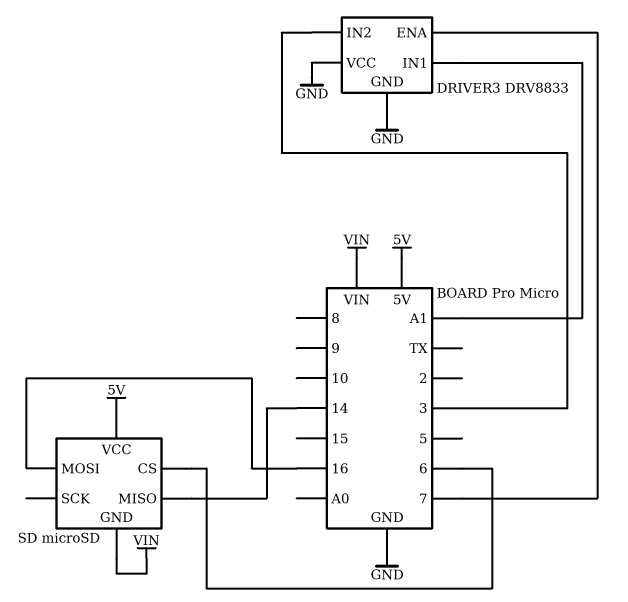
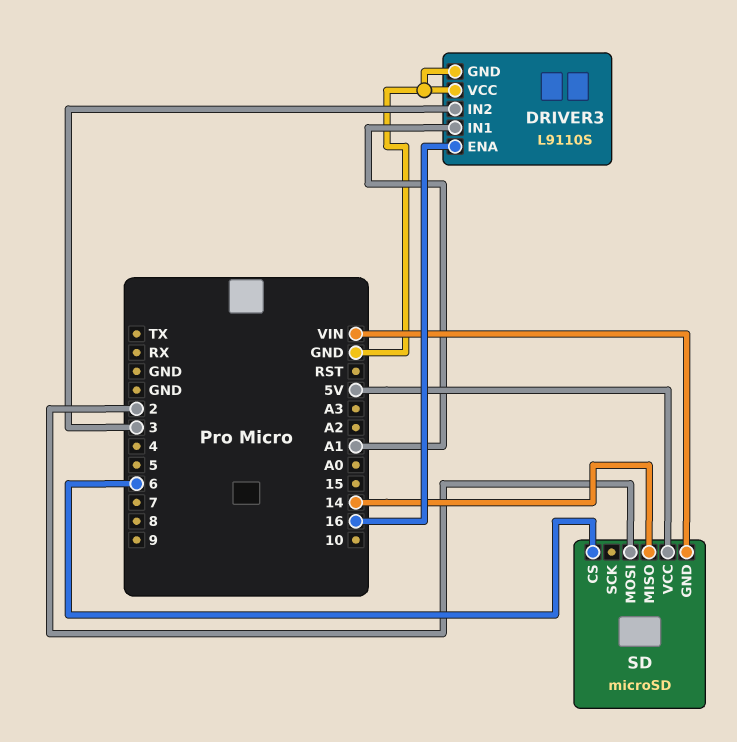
DRIVER3: DRV8833 -> L9110S
DRIVER3 pin ENA: 7 -> 16
SD pin MOSI: 16 -> 2

